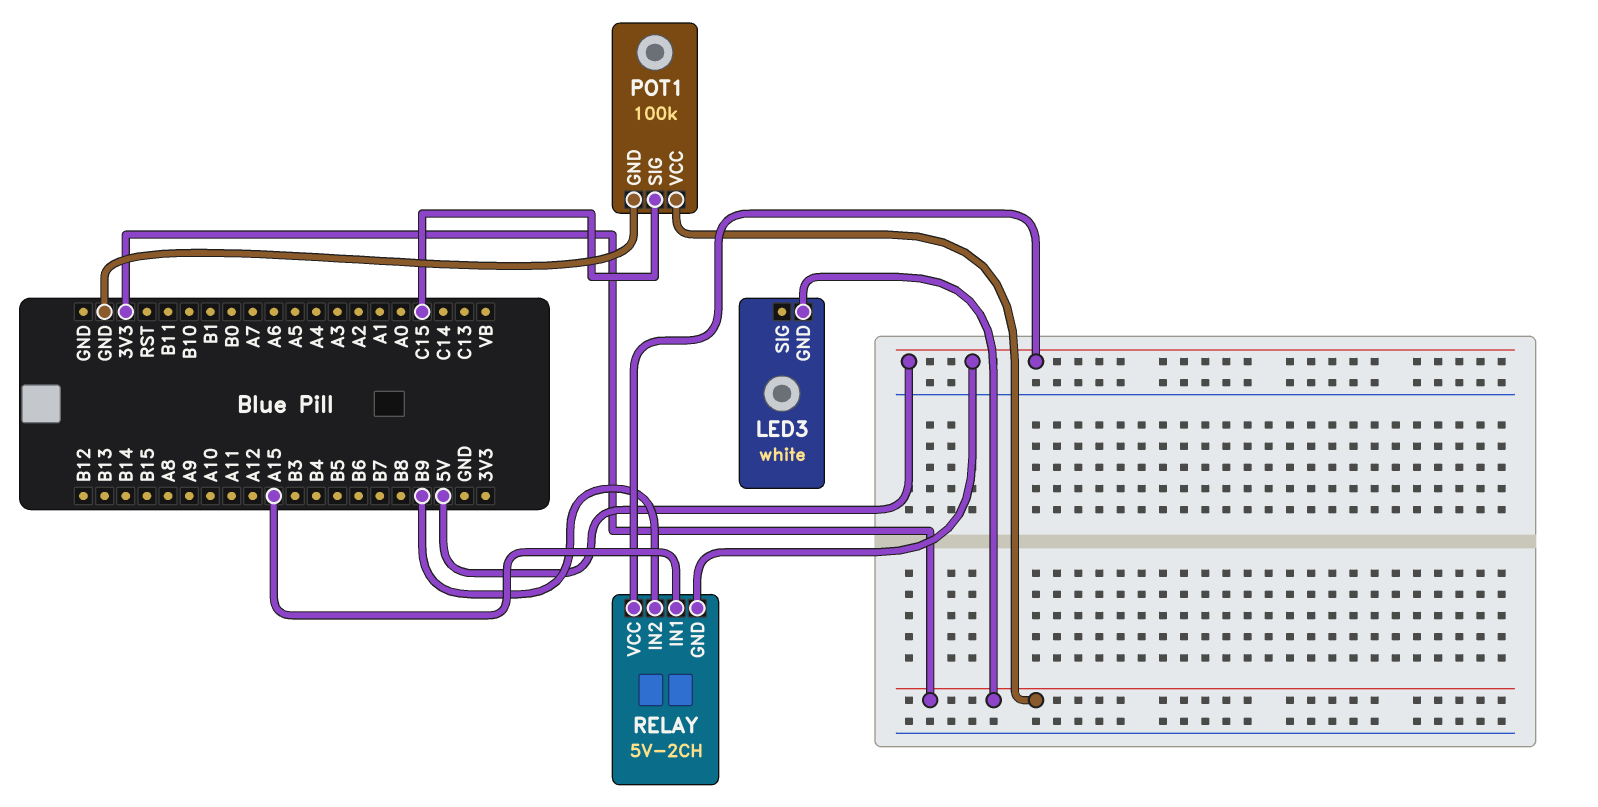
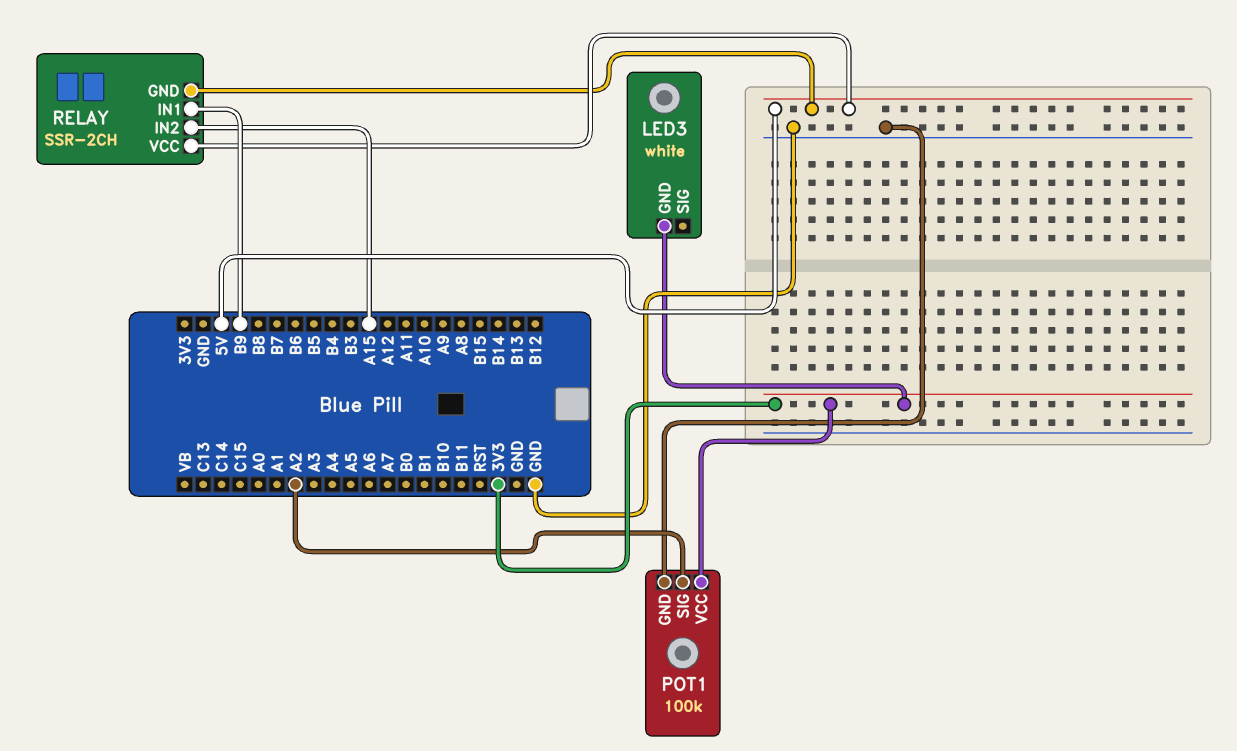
POT1 pin SIG: C15 -> A2
RELAY: 5V-2CH -> SSR-2CH
RELAY pin IN1: A15 -> B9
RELAY pin IN2: B9 -> A15

